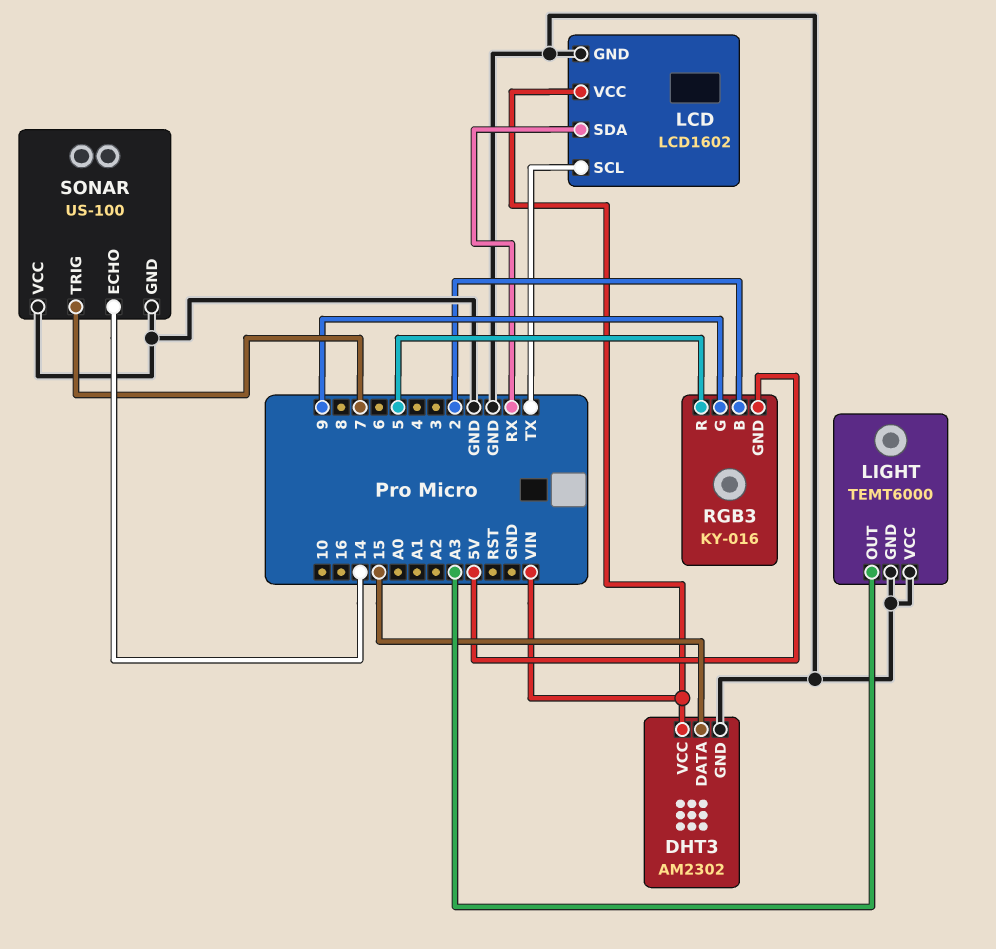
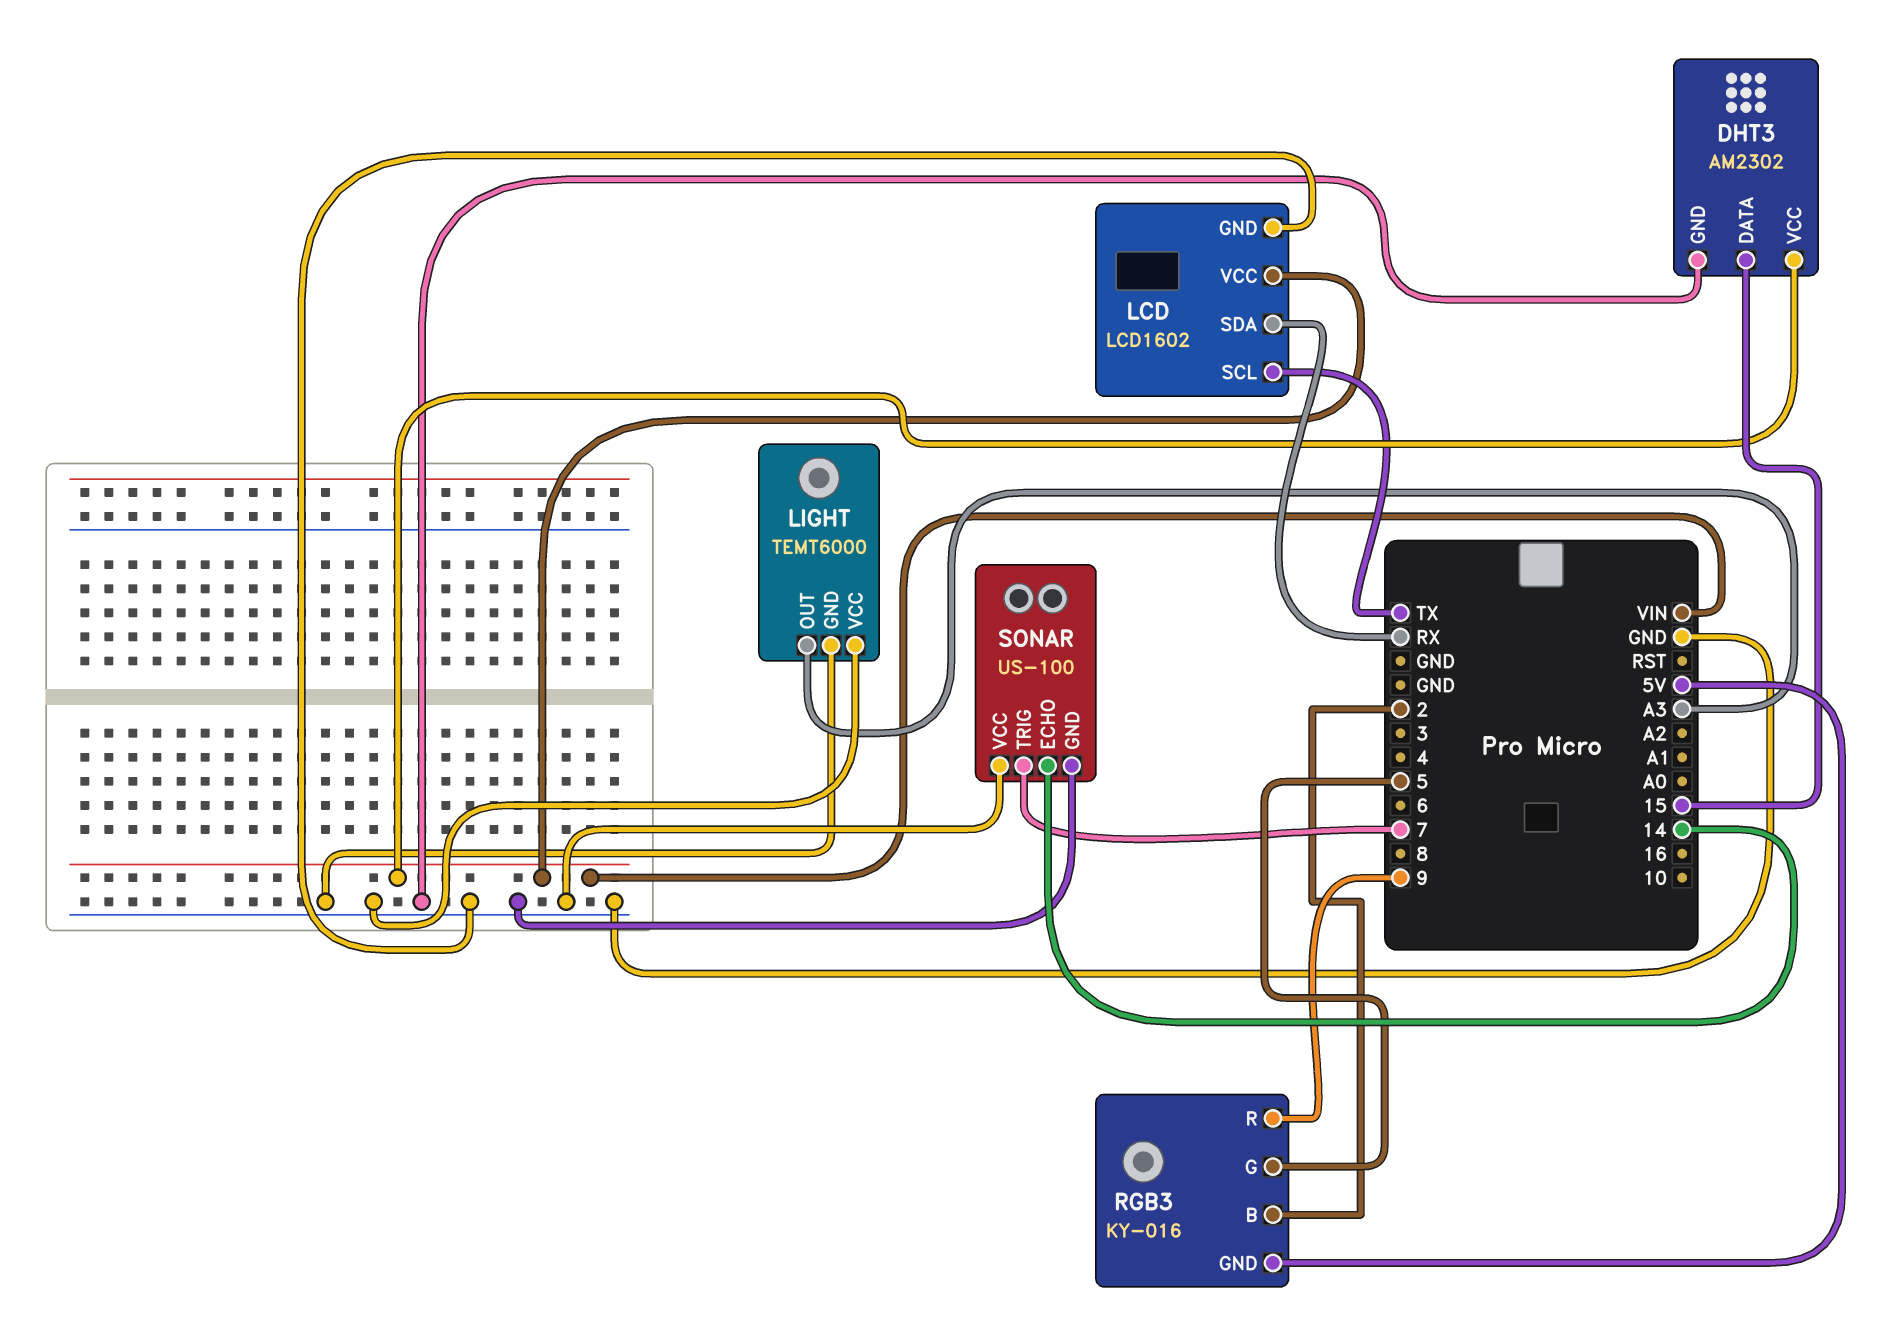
RGB3 pin G: 9 -> 5
RGB3 pin R: 5 -> 9

